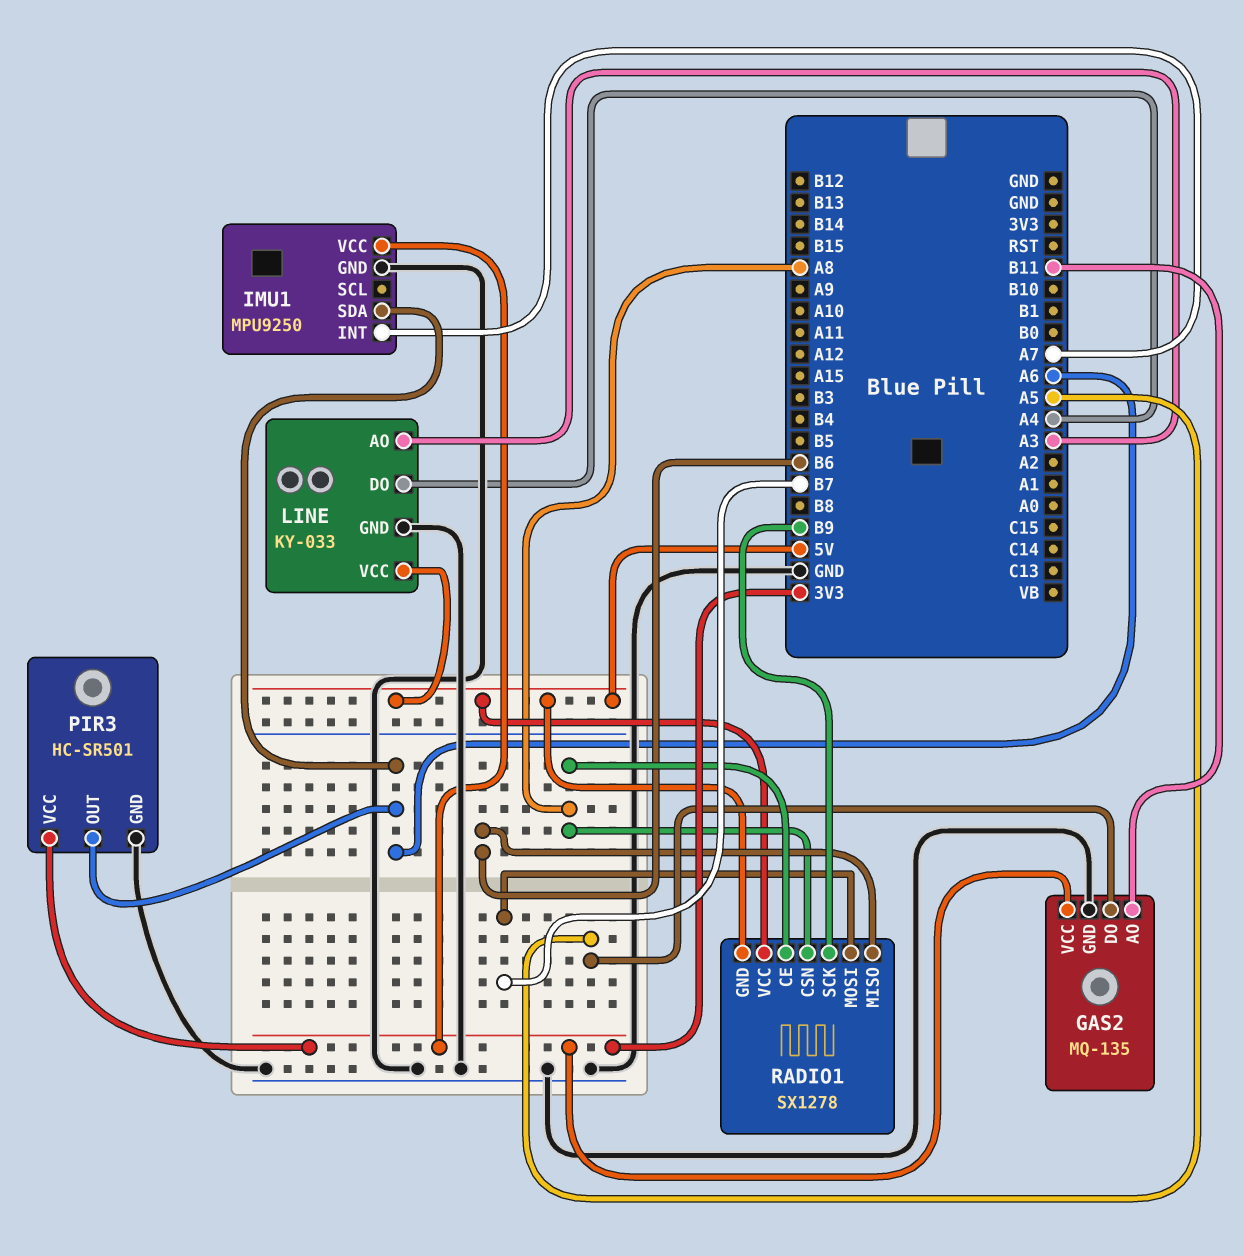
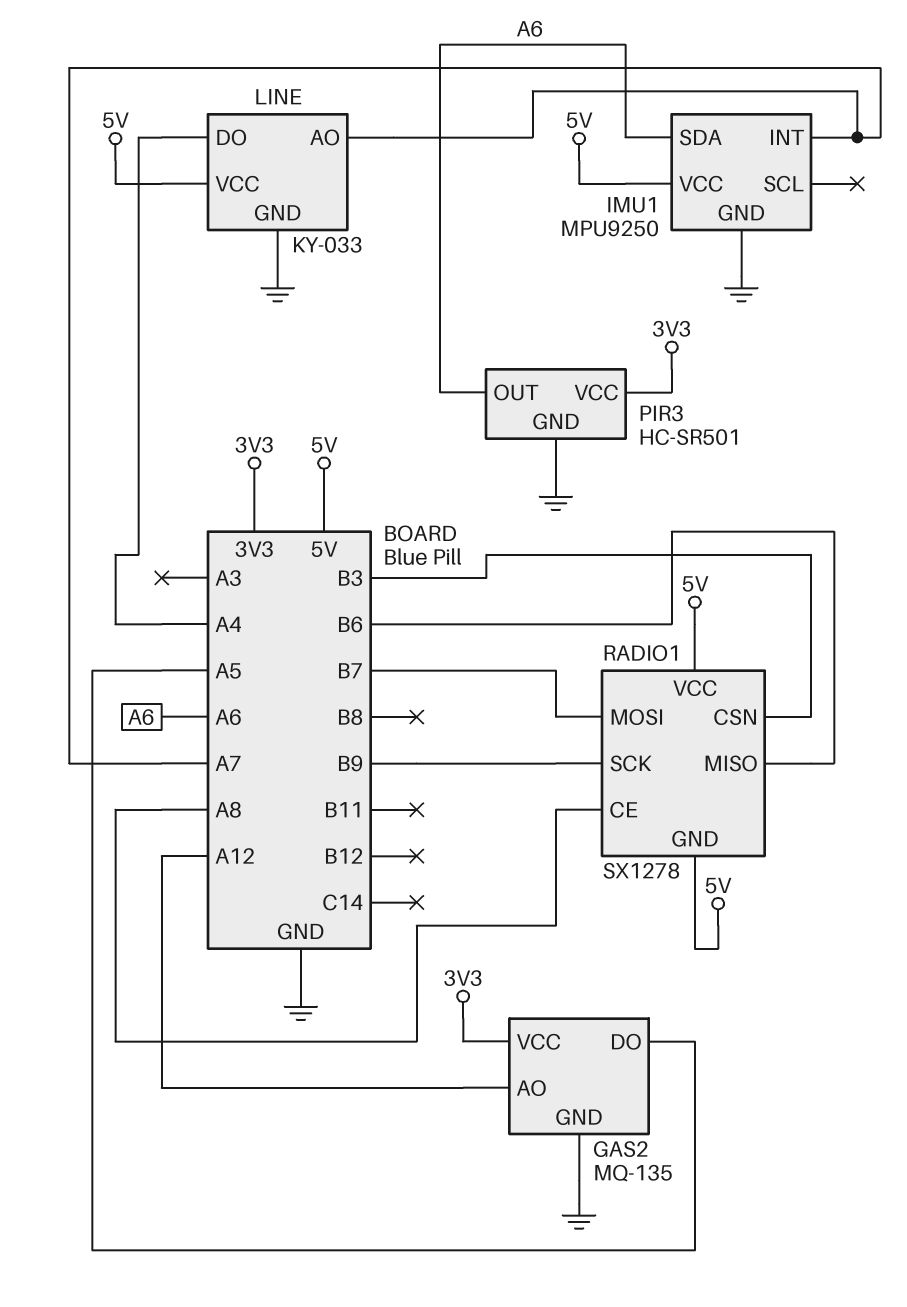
GAS2 pin AO: B11 -> A12
IMU1 pin VCC: 3V3 -> 5V
LINE pin AO: A3 -> A7
RADIO1 pin CSN: A8 -> B3

